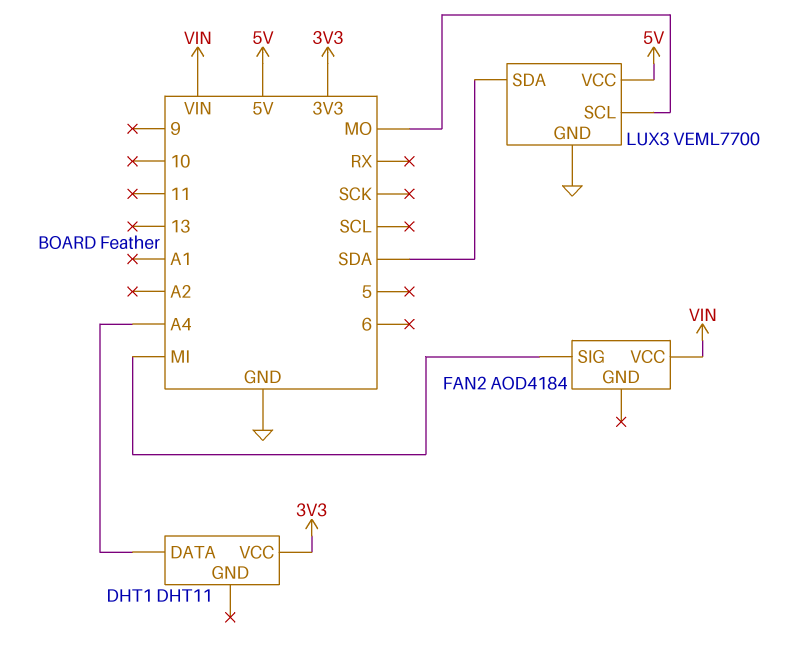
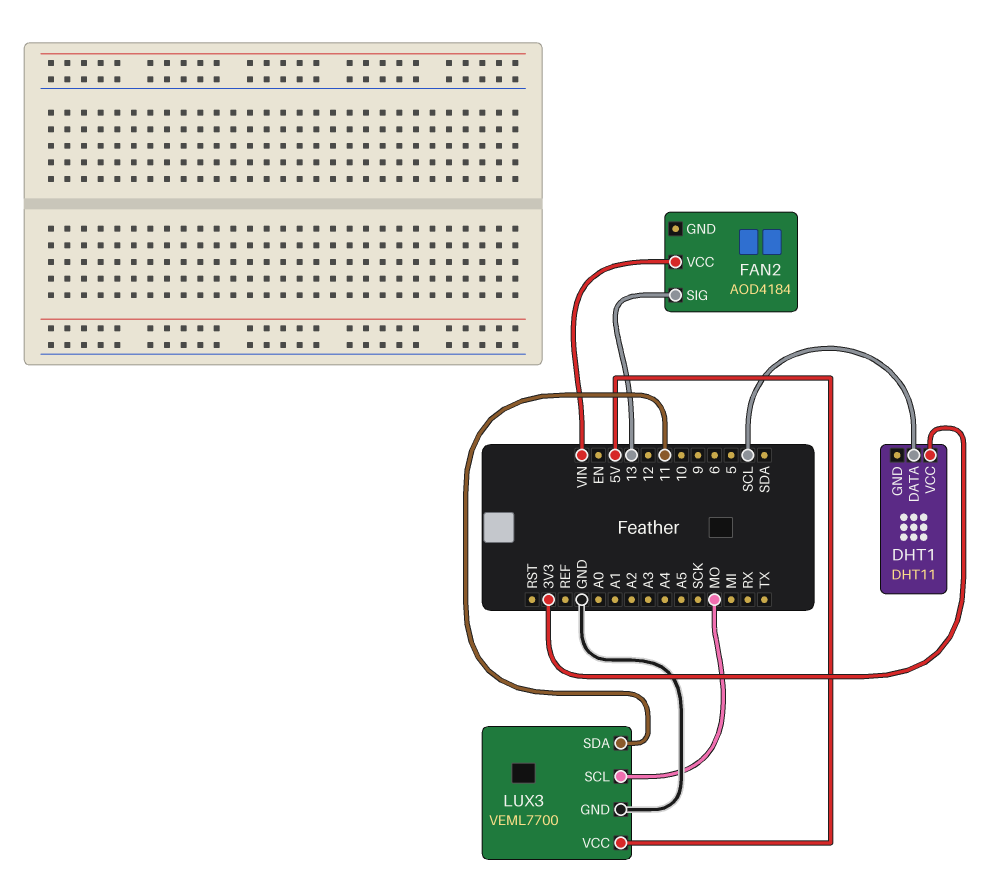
DHT1 pin DATA: A4 -> SCL
FAN2 pin SIG: MI -> 13
LUX3 pin SDA: SDA -> 11

